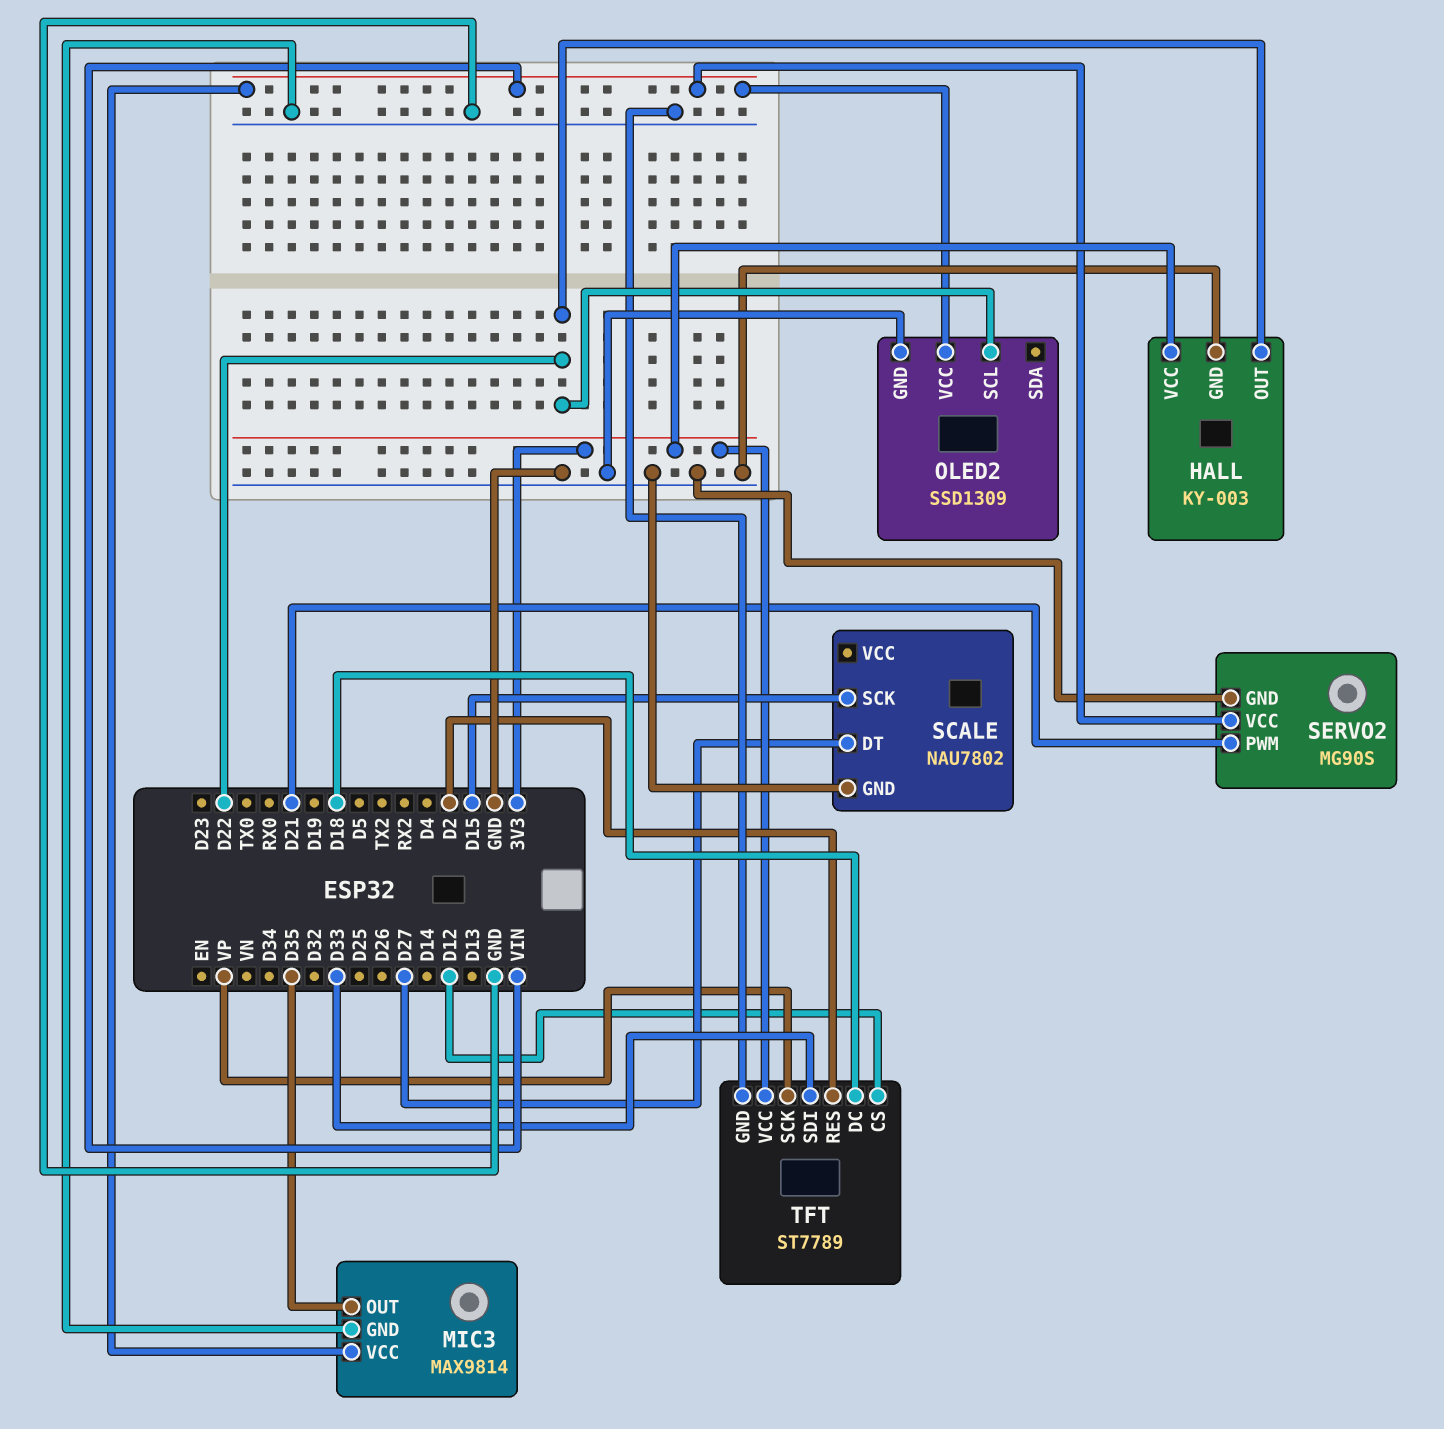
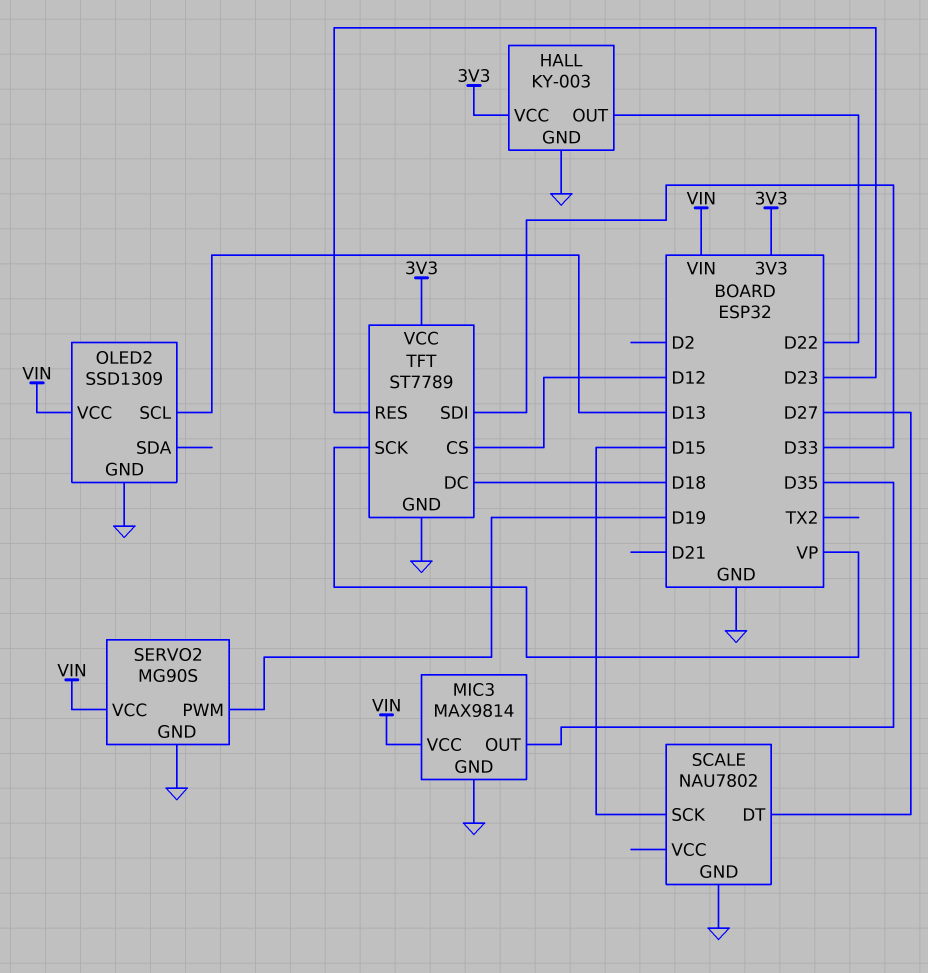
OLED2 pin SCL: D22 -> D13
SERVO2 pin PWM: D21 -> D19
TFT pin RES: D2 -> D23

